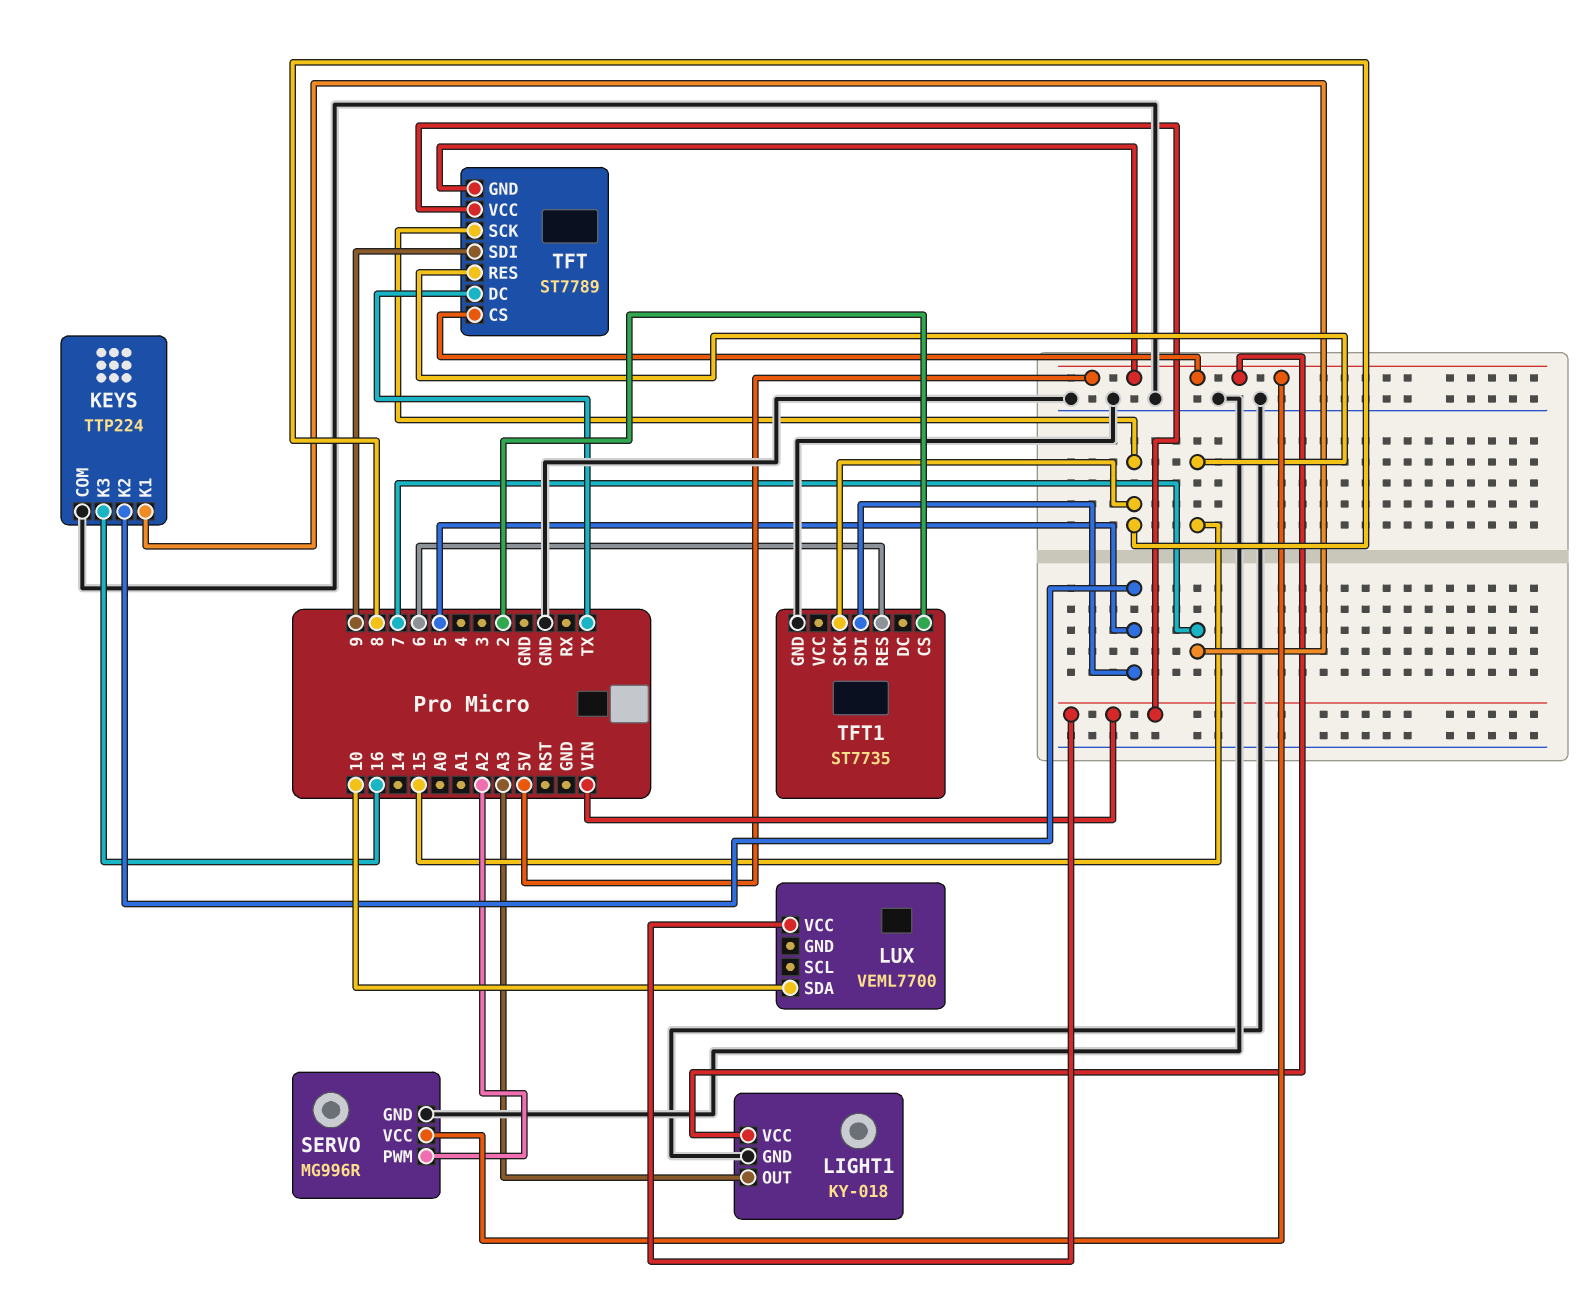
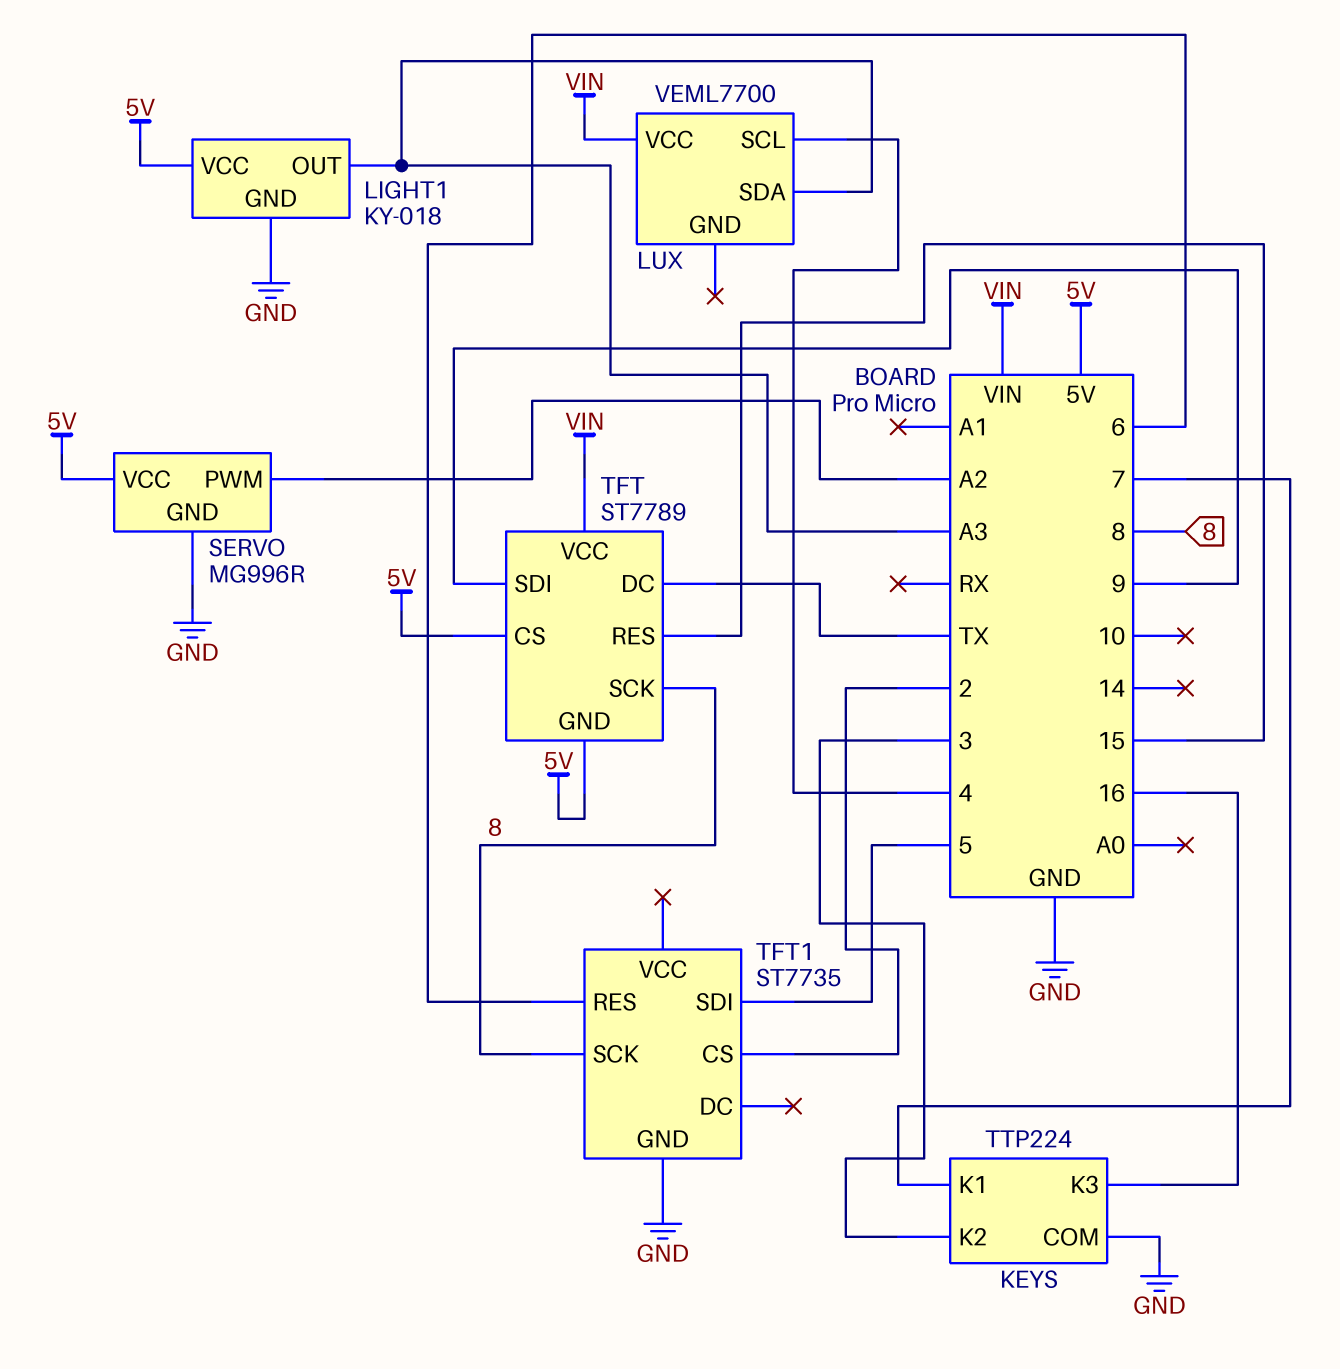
KEYS pin K2: 5 -> 3
LUX pin SCL: none -> 4
LUX pin SDA: 10 -> A3

